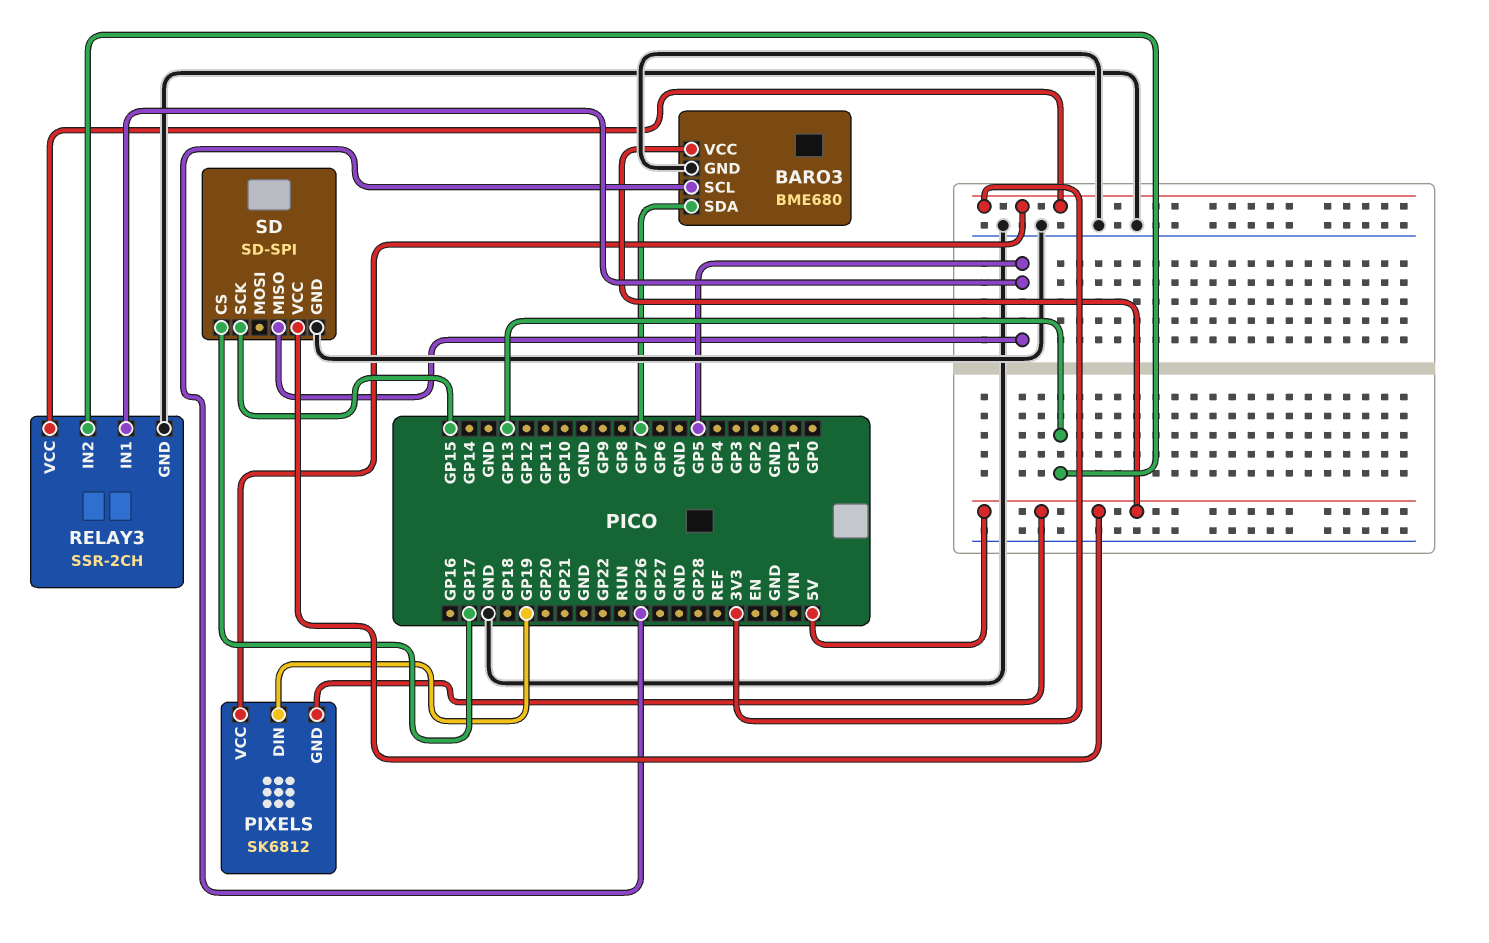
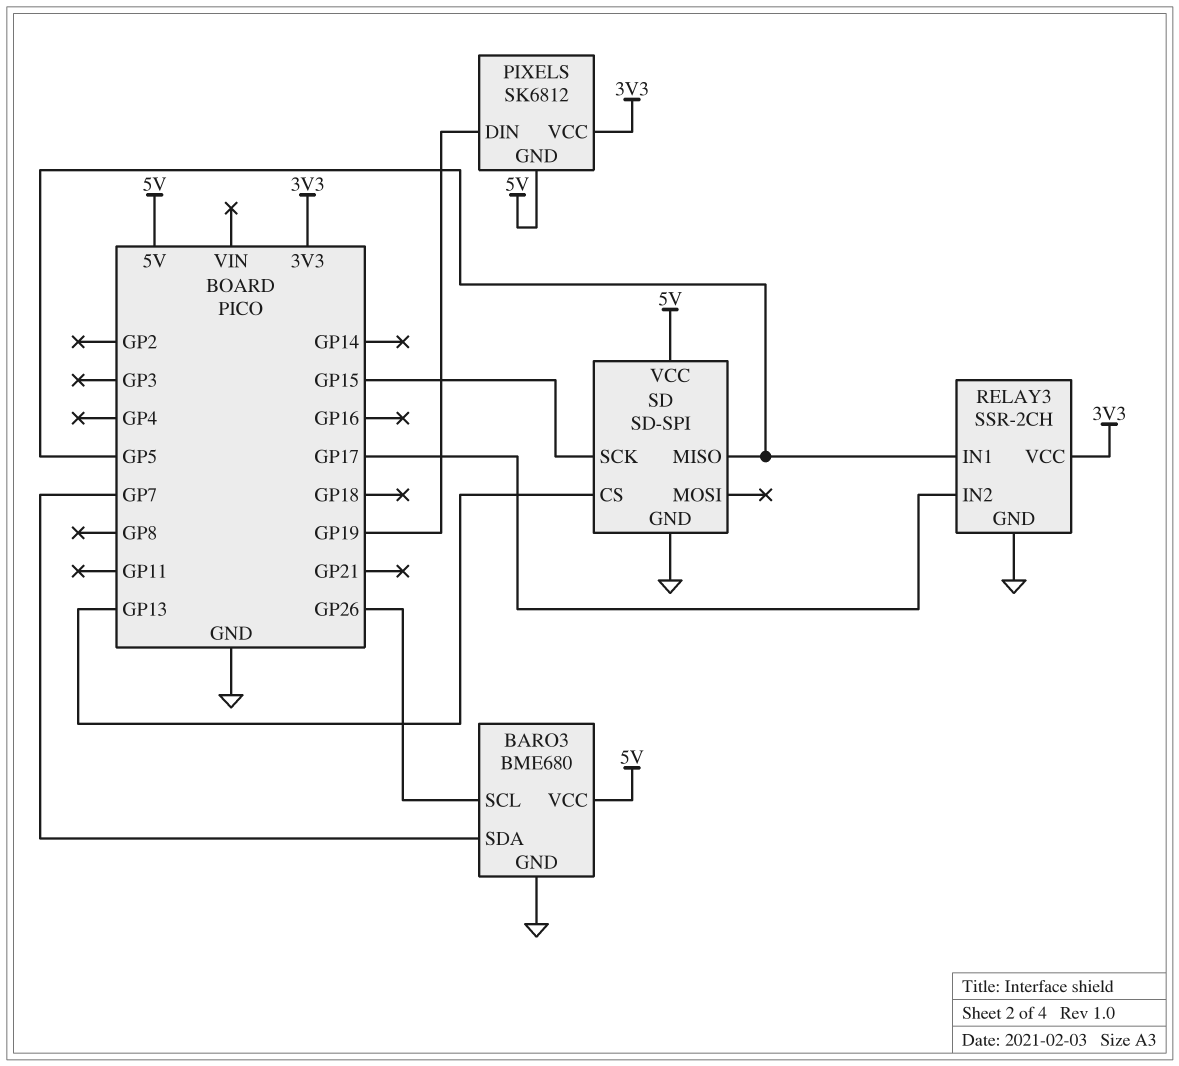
RELAY3 pin IN2: GP13 -> GP17
SD pin CS: GP17 -> GP13

